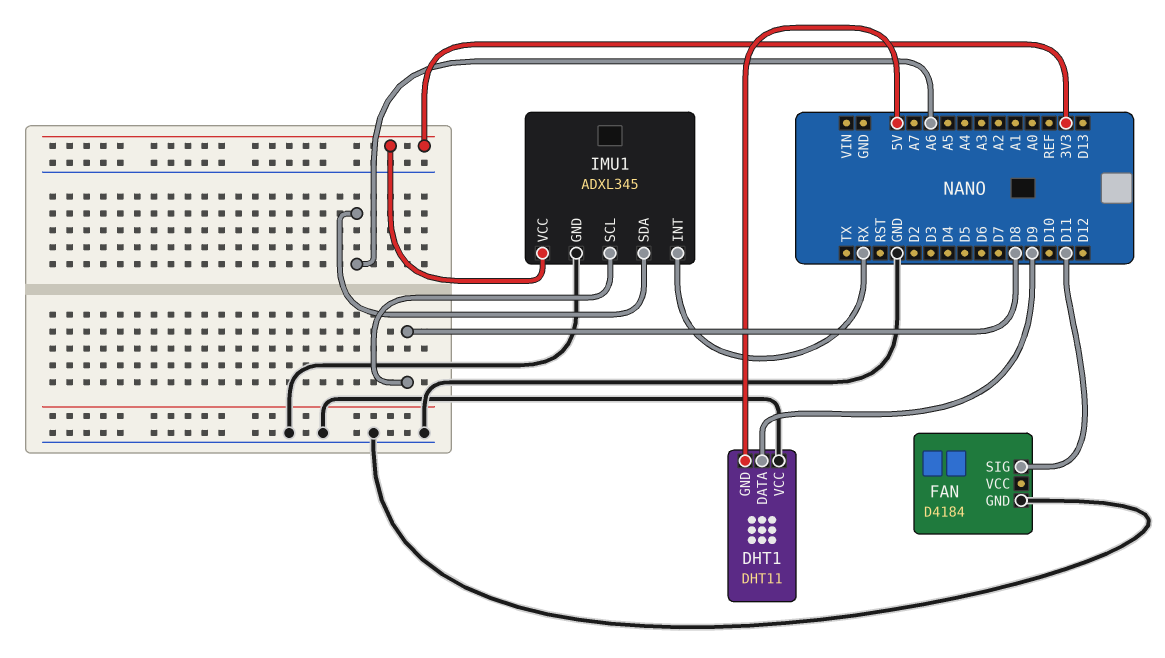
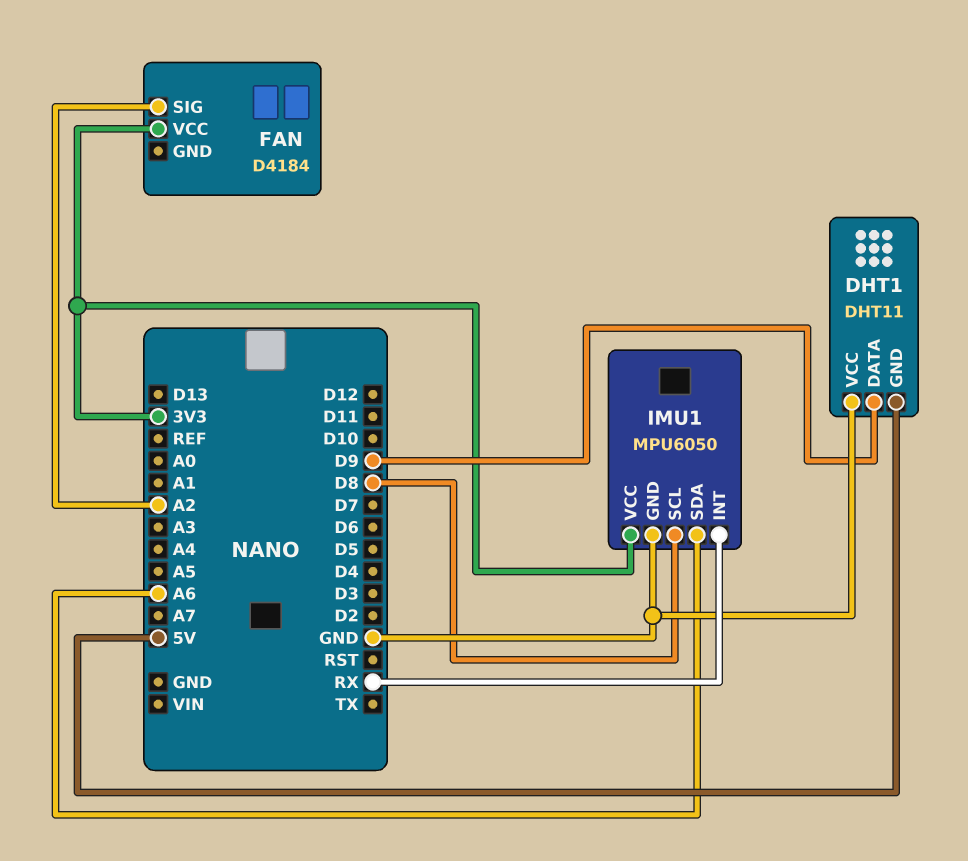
FAN pin GND: GND -> none
FAN pin SIG: D11 -> A2
FAN pin VCC: none -> 3V3
IMU1: ADXL345 -> MPU6050

